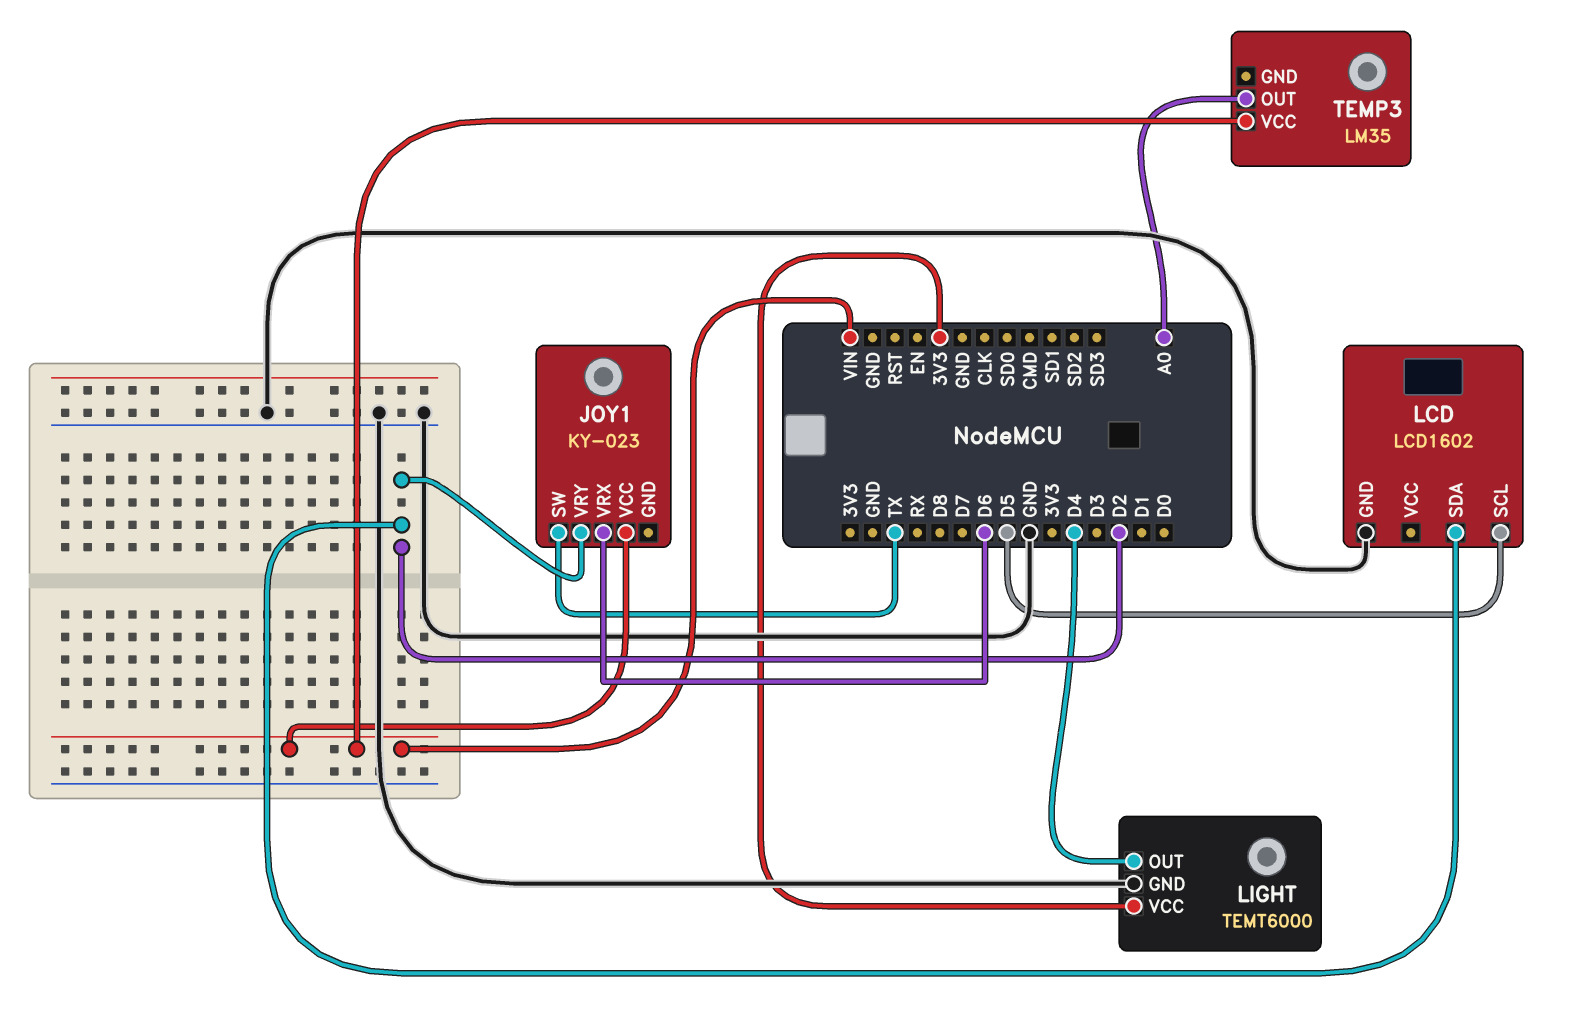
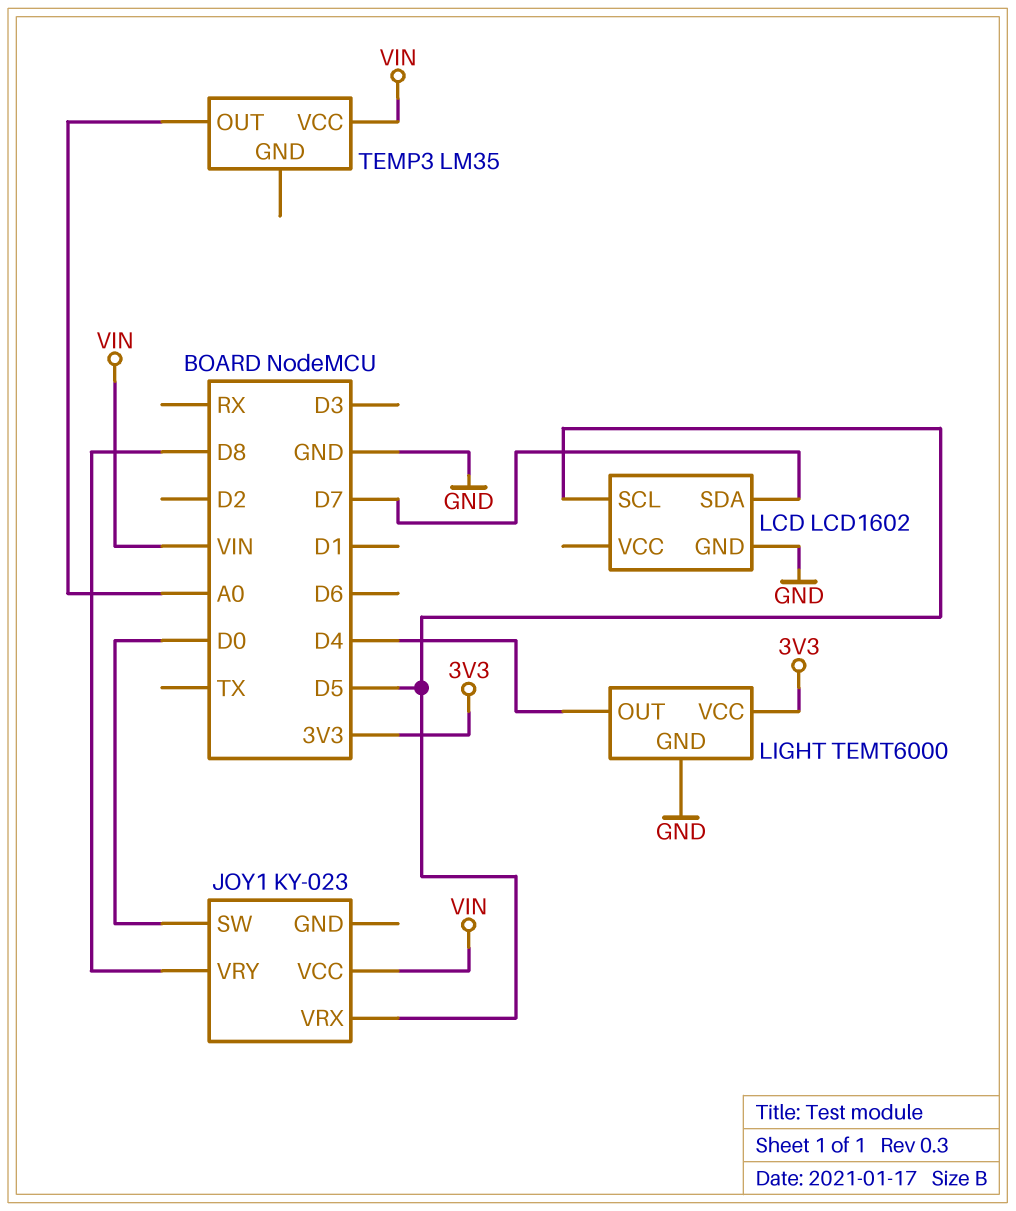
JOY1 pin SW: TX -> D0
JOY1 pin VRX: D6 -> D5
JOY1 pin VRY: D2 -> D8
LCD pin SDA: D2 -> D7

